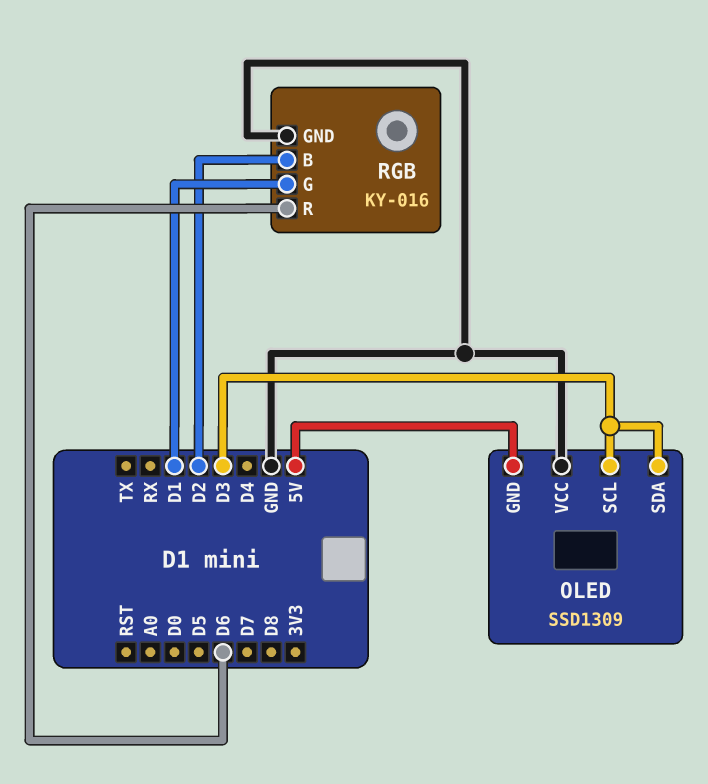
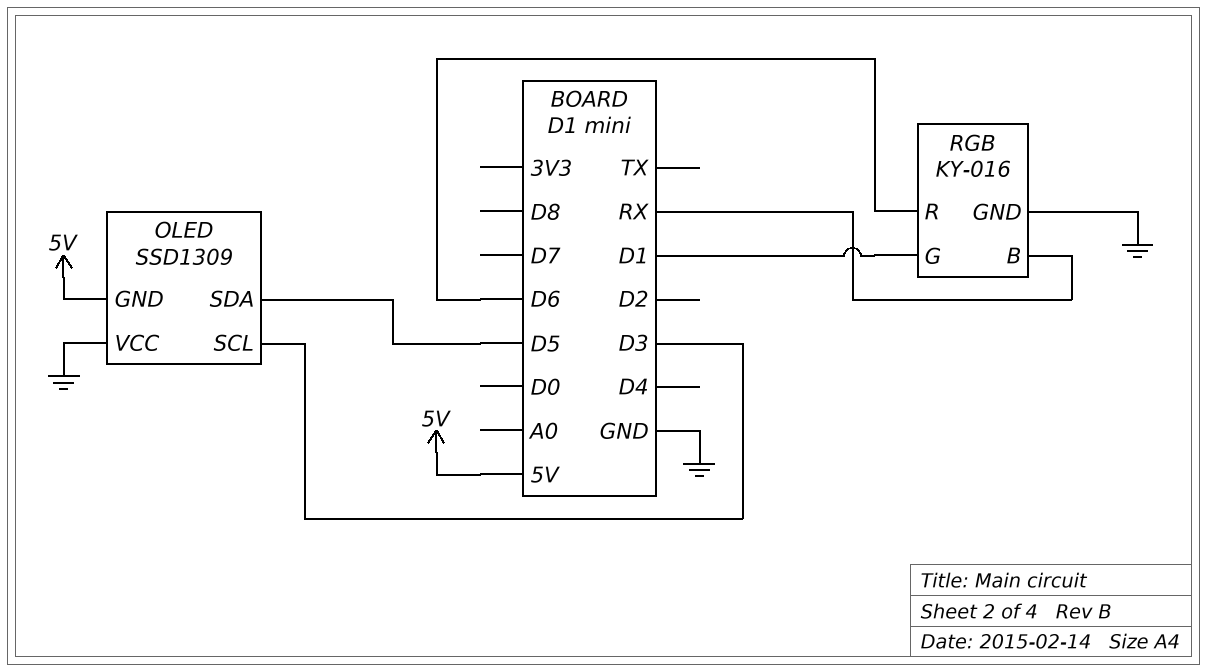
OLED pin SDA: D3 -> D5
RGB pin B: D2 -> RX

